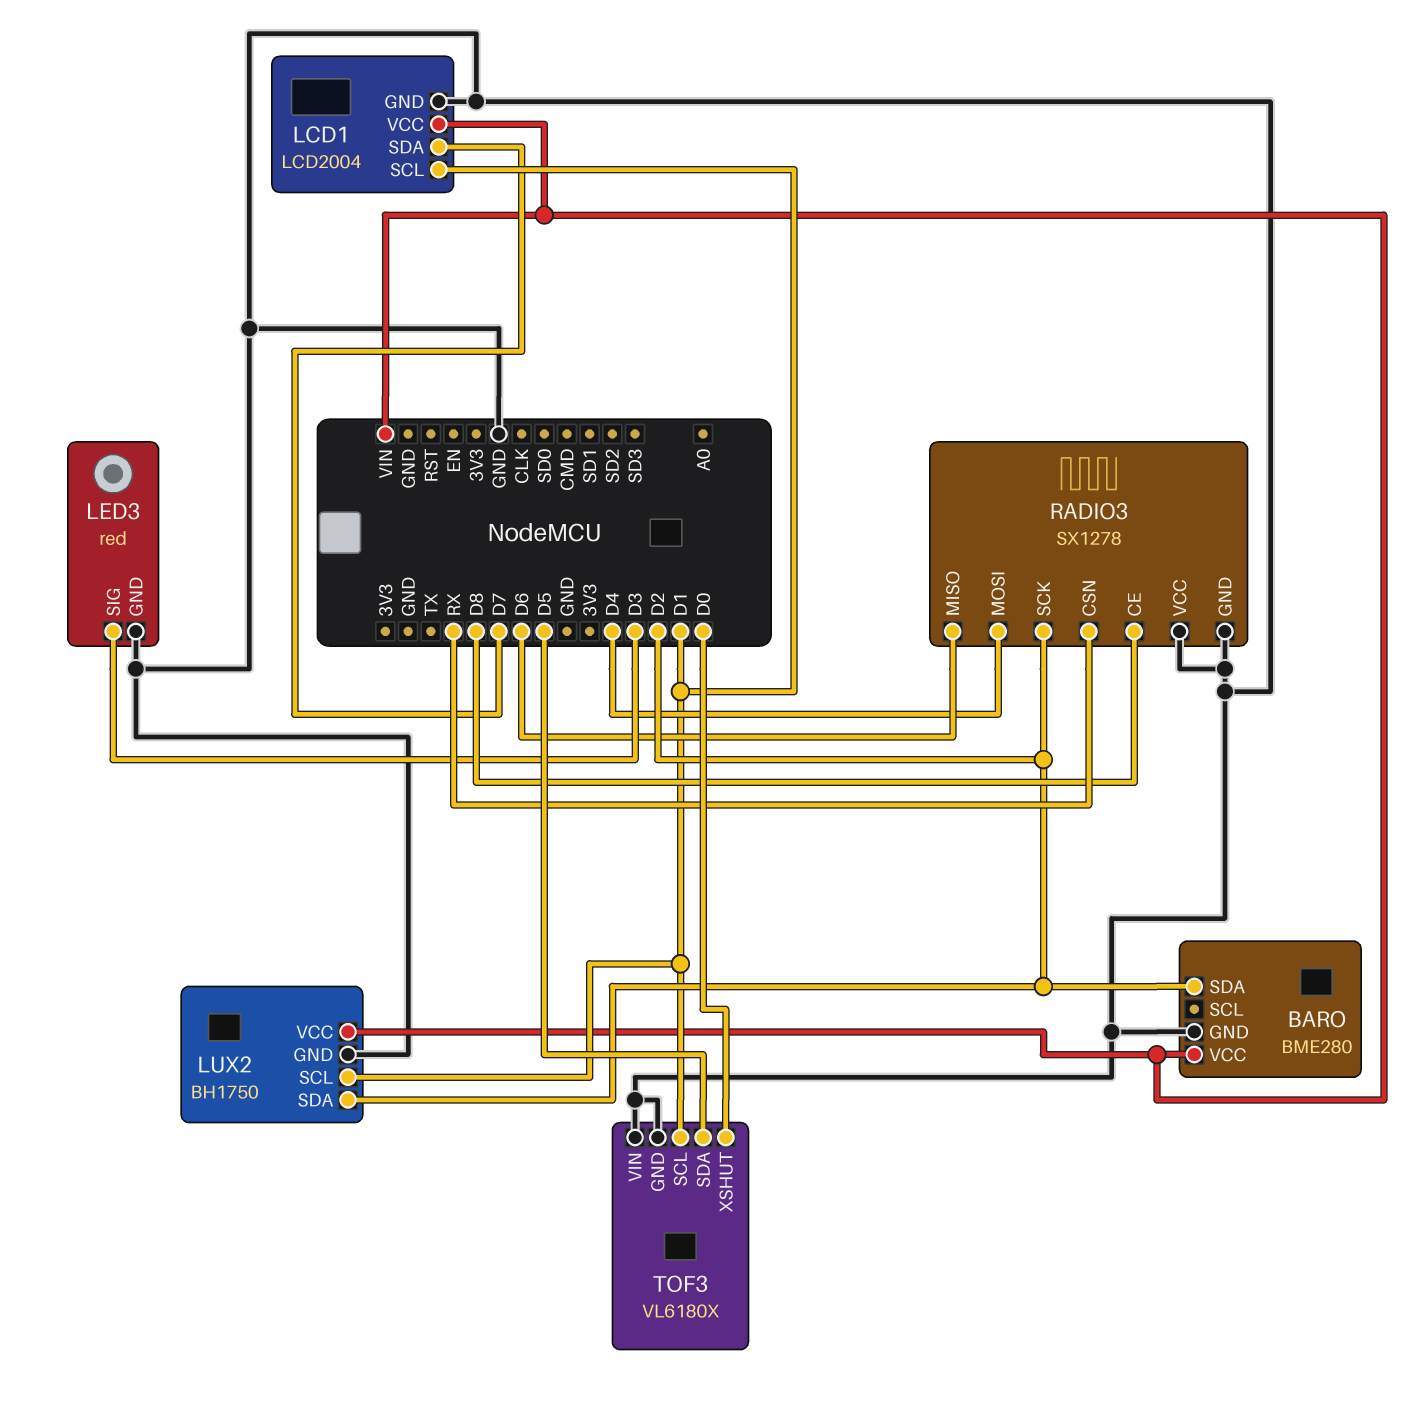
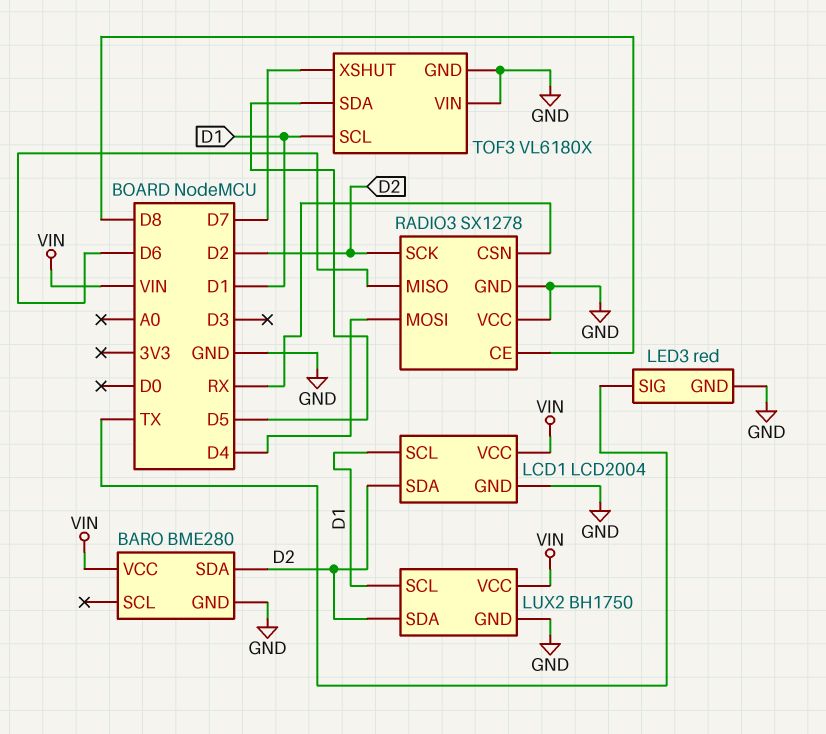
LCD1 pin SDA: D7 -> D2
LED3 pin SIG: D3 -> TX
TOF3 pin XSHUT: D0 -> D7

